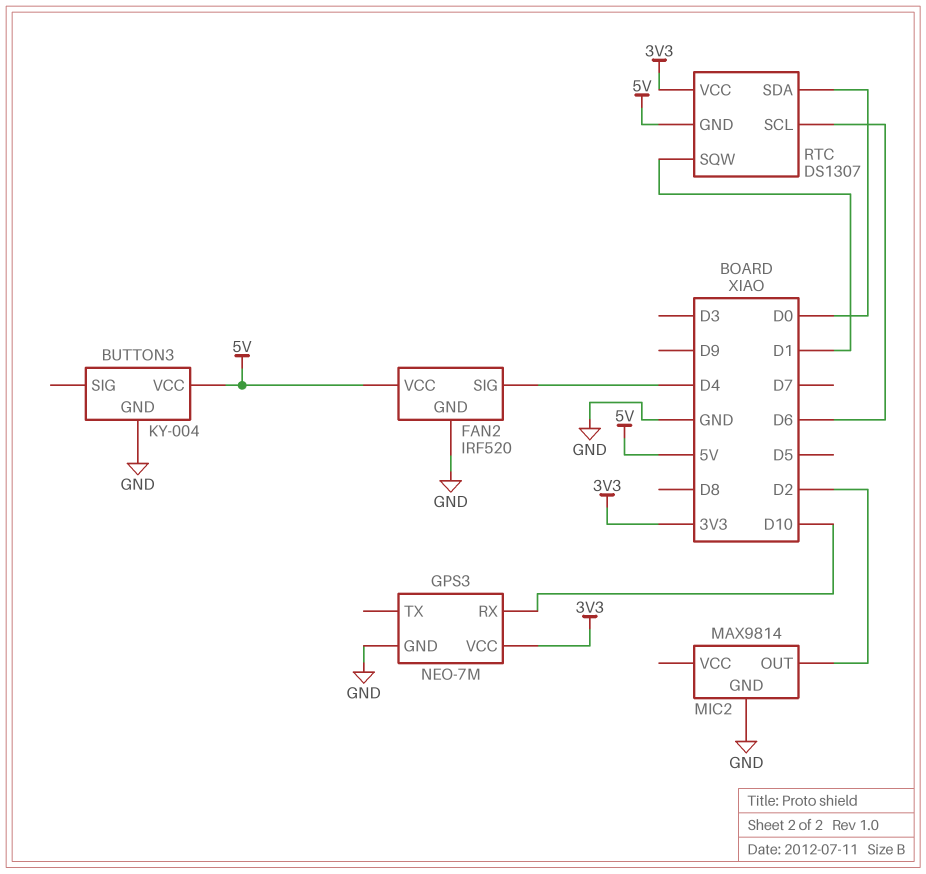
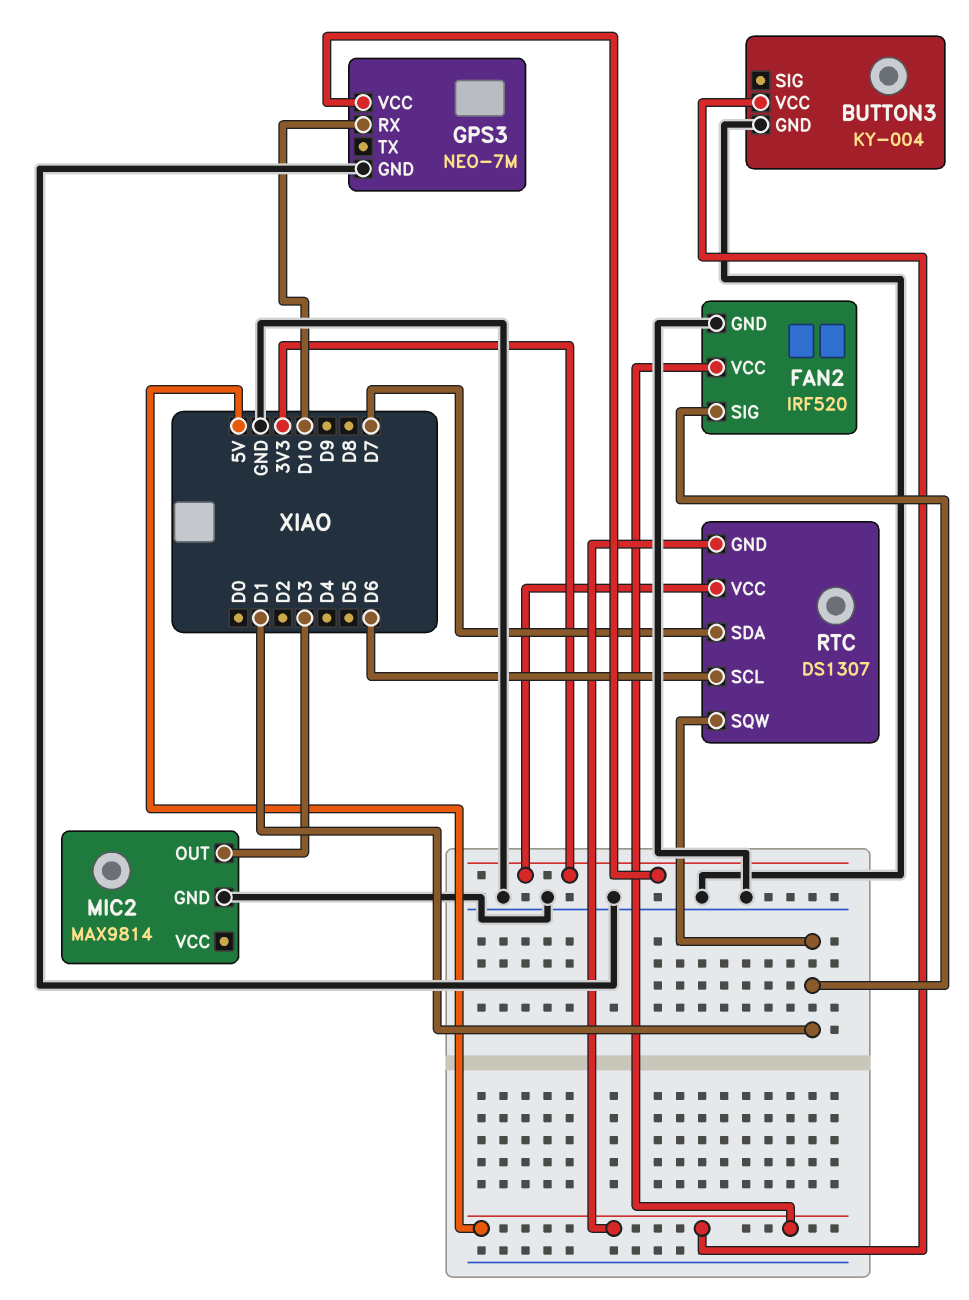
FAN2 pin SIG: D4 -> D1
MIC2 pin OUT: D2 -> D3
RTC pin SDA: D0 -> D7

